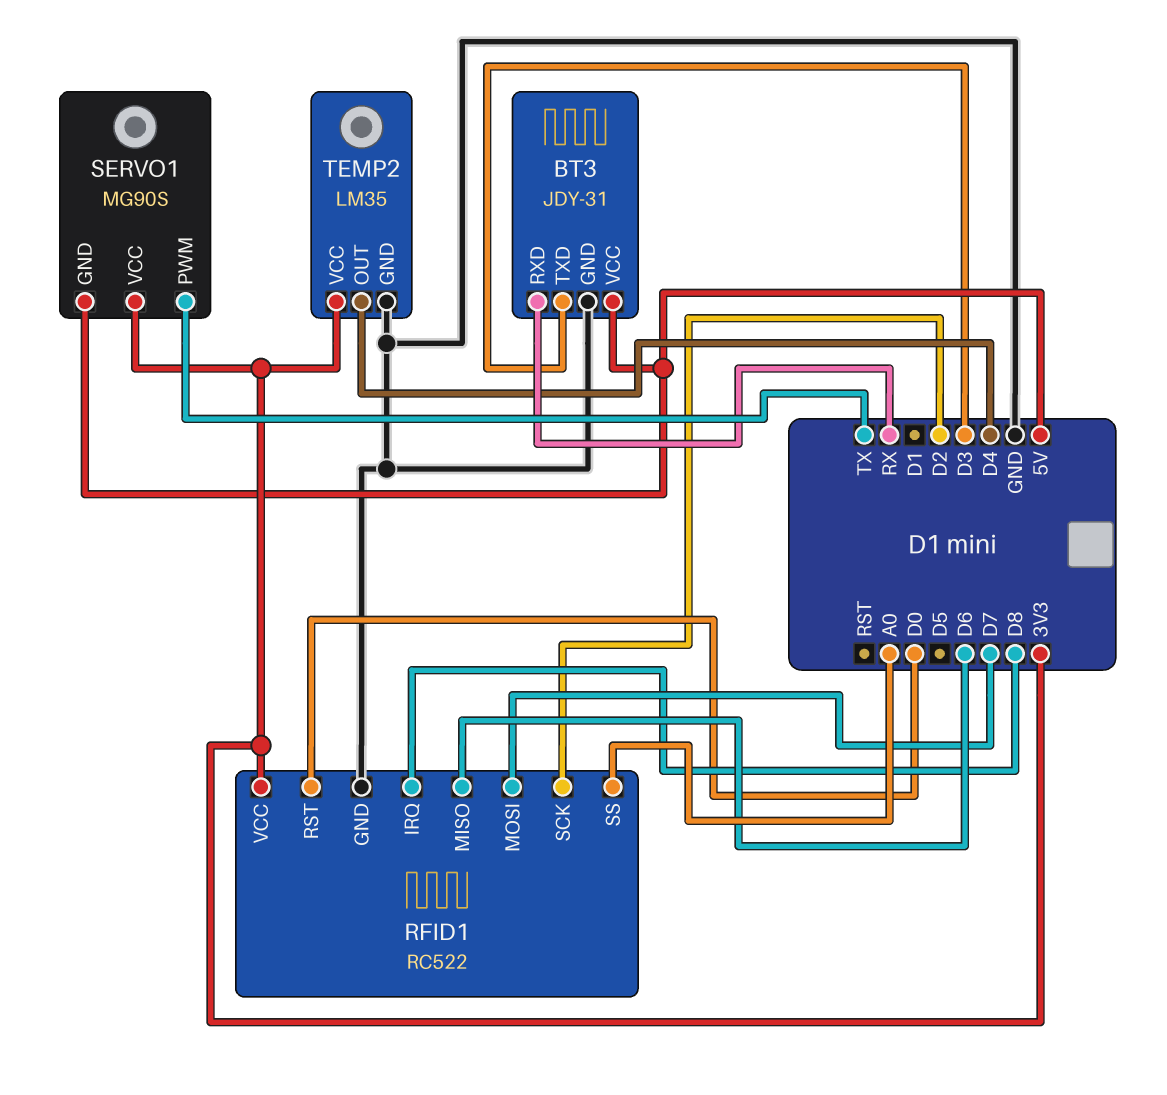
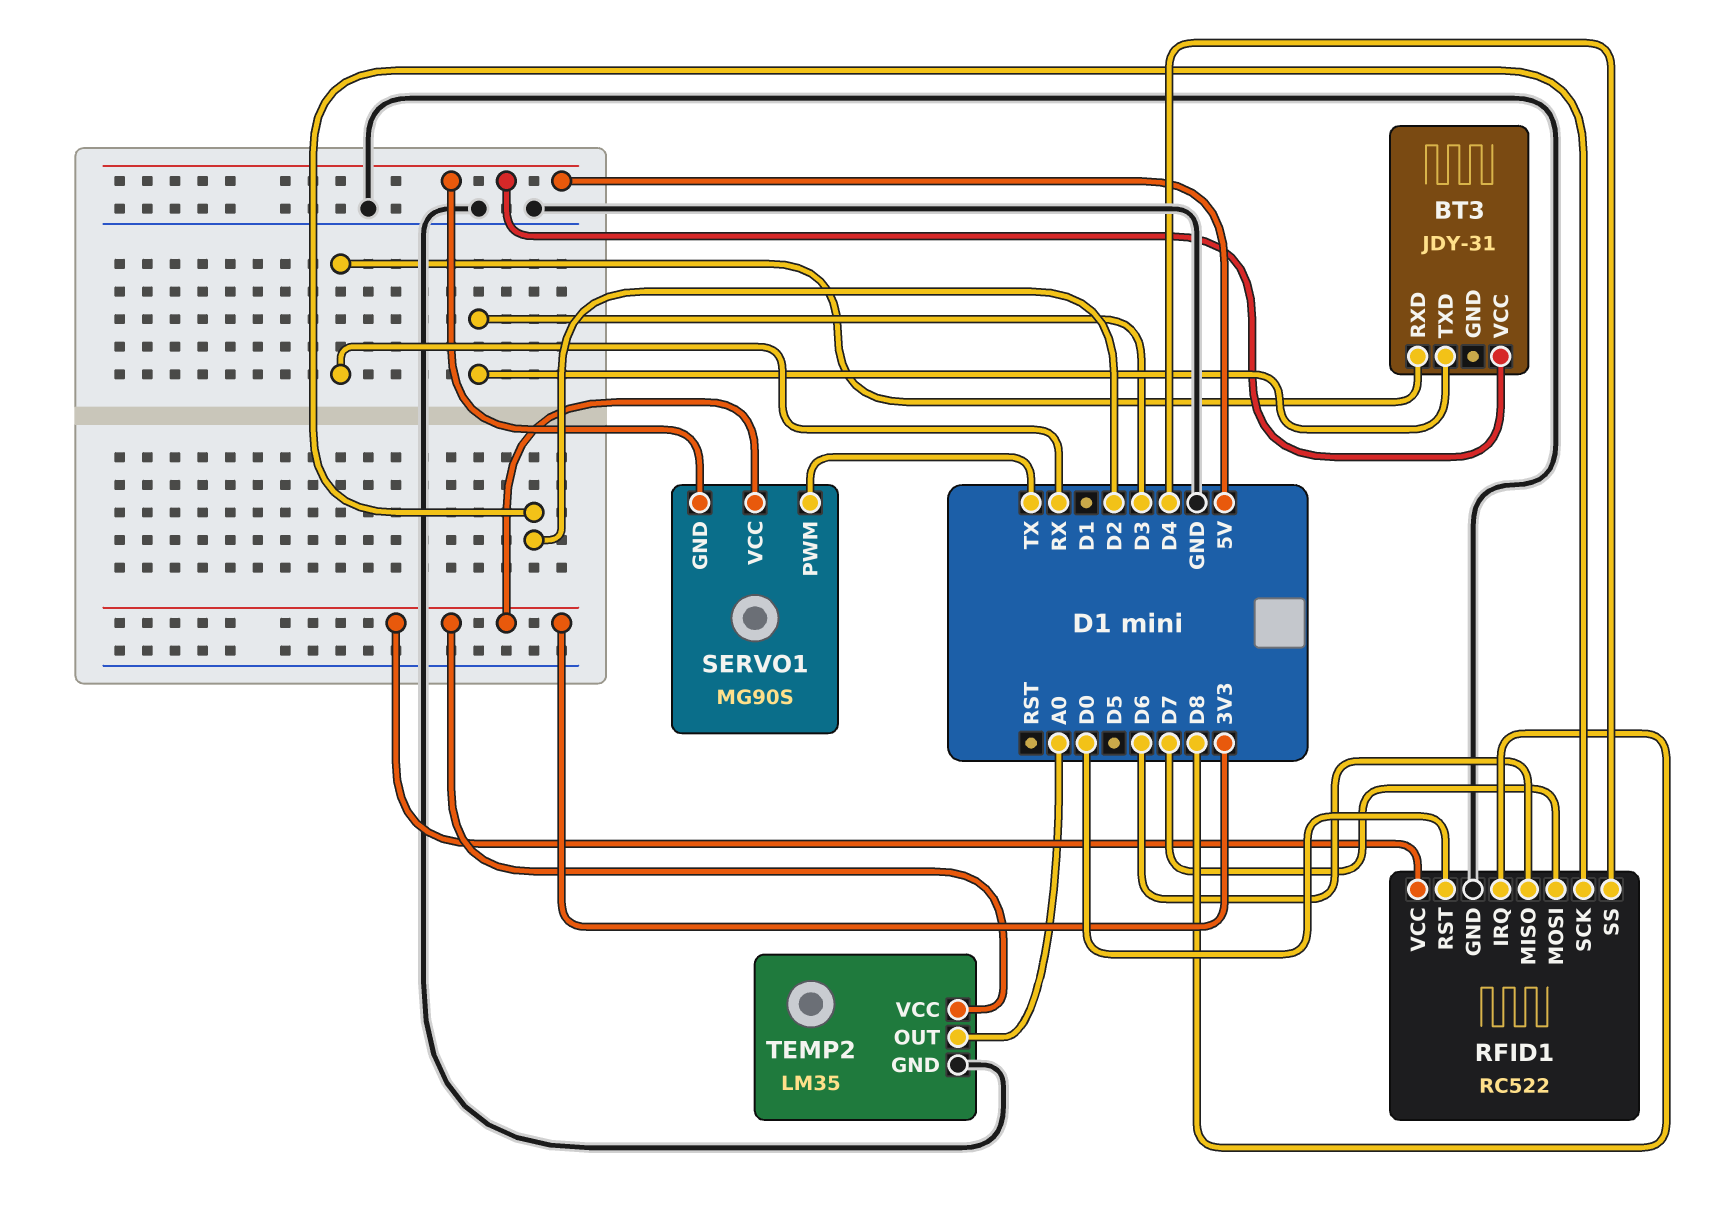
BT3 pin GND: GND -> none
RFID1 pin SS: A0 -> D4
TEMP2 pin OUT: D4 -> A0

